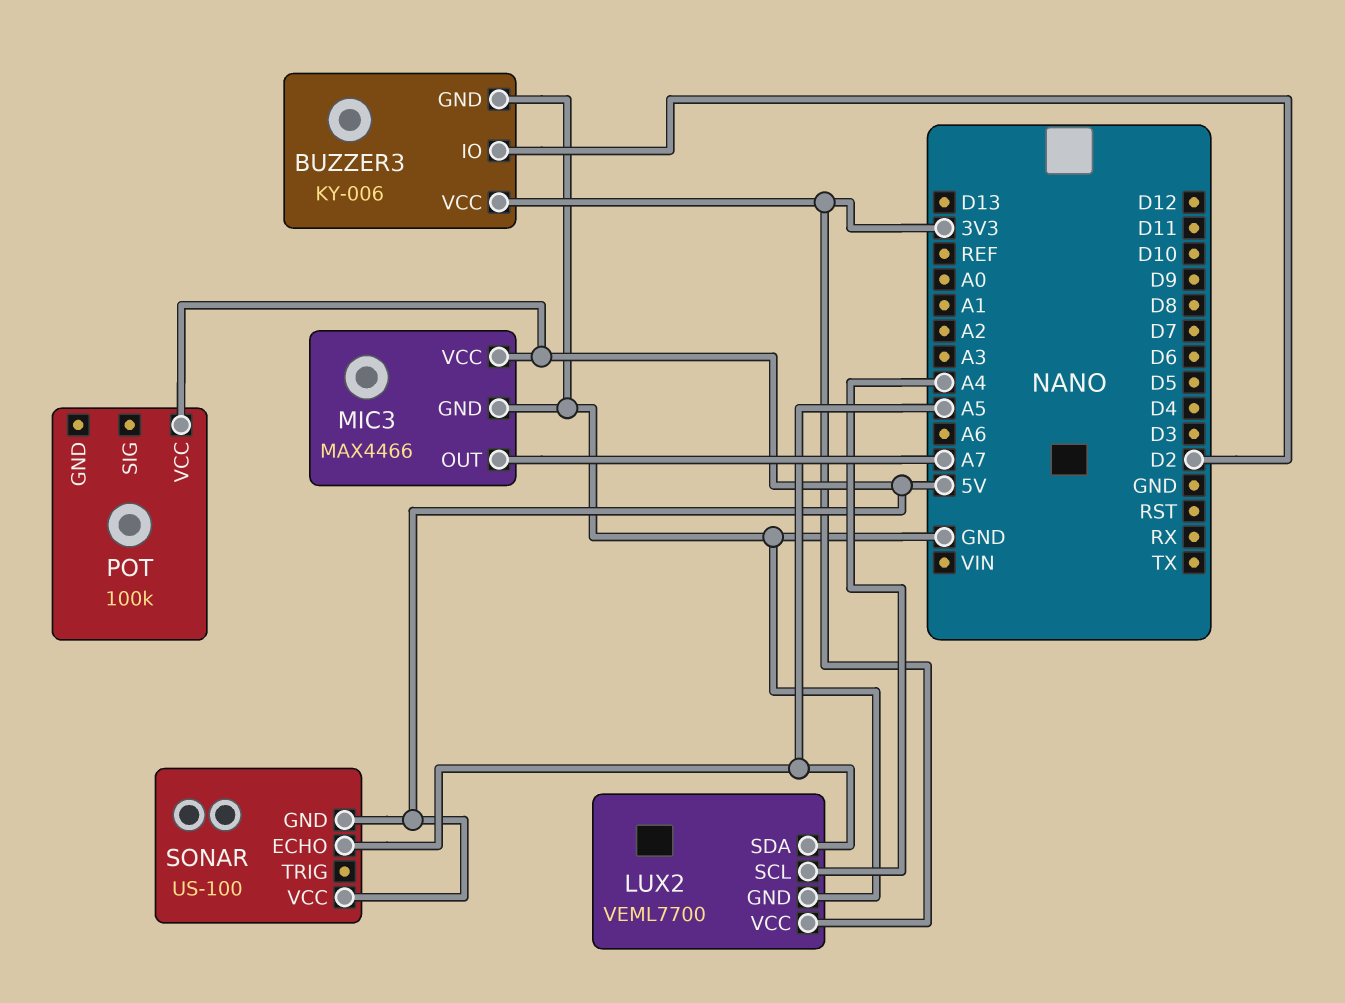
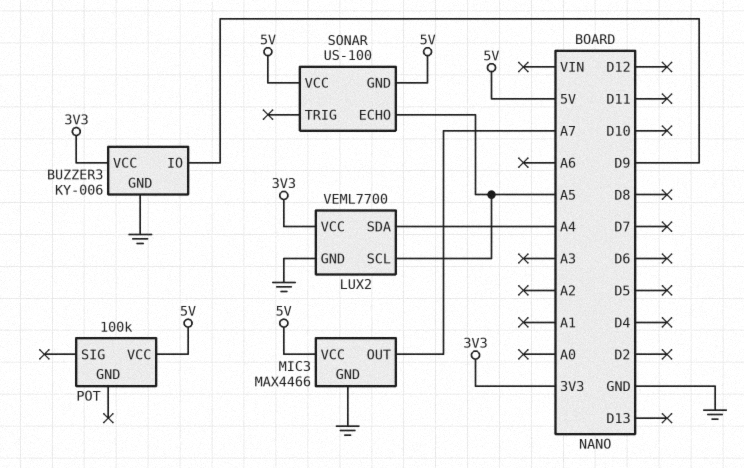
BUZZER3 pin IO: D2 -> D9
LUX2 pin SCL: A4 -> A5
LUX2 pin SDA: A5 -> A4

